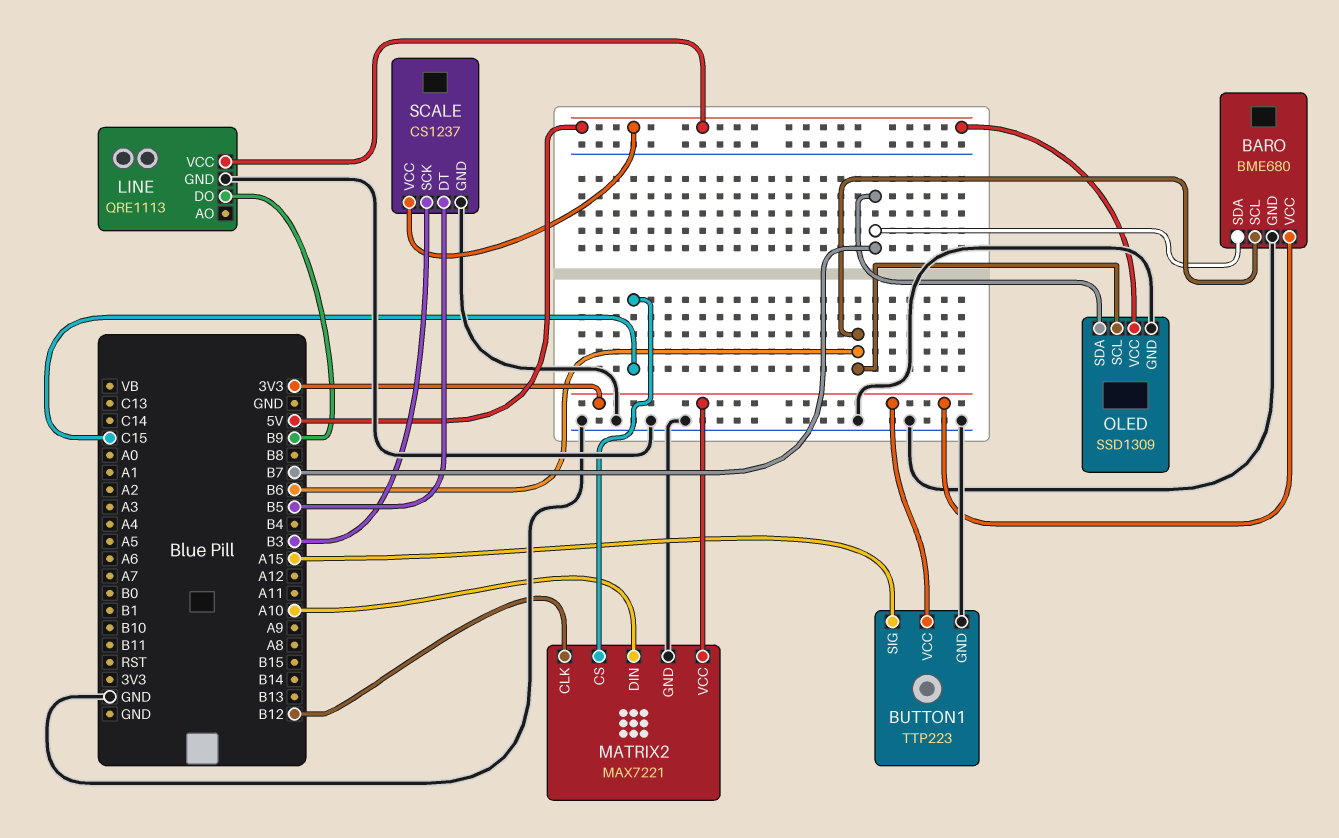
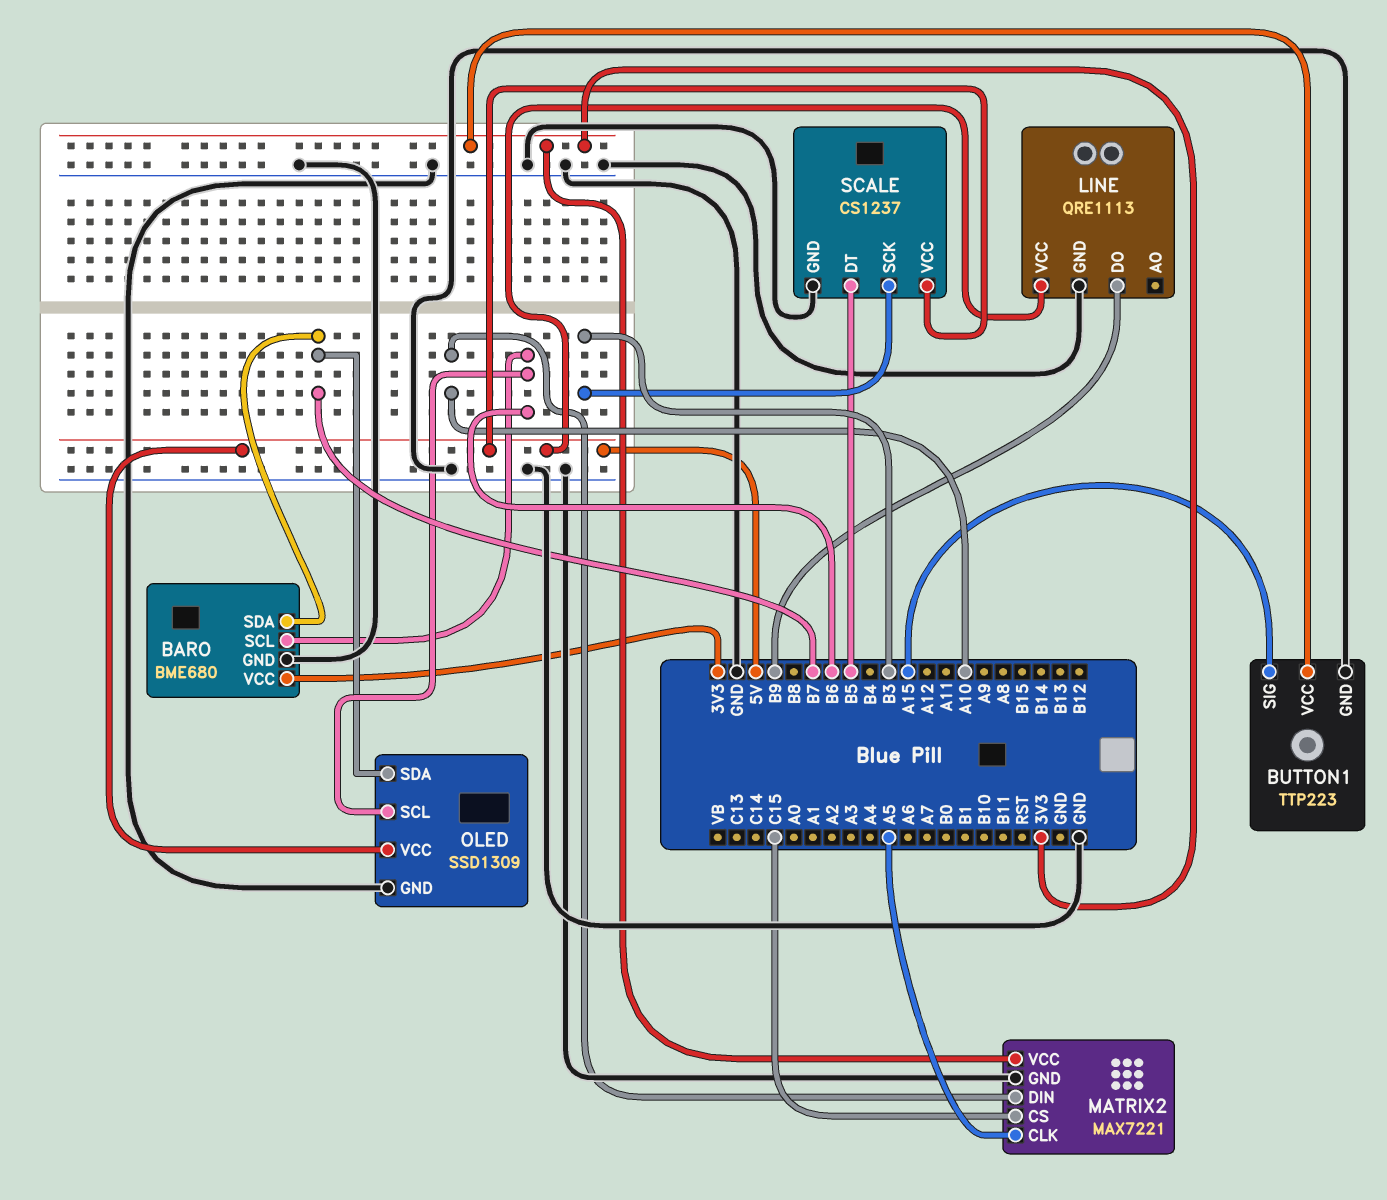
MATRIX2 pin CLK: B12 -> A5

